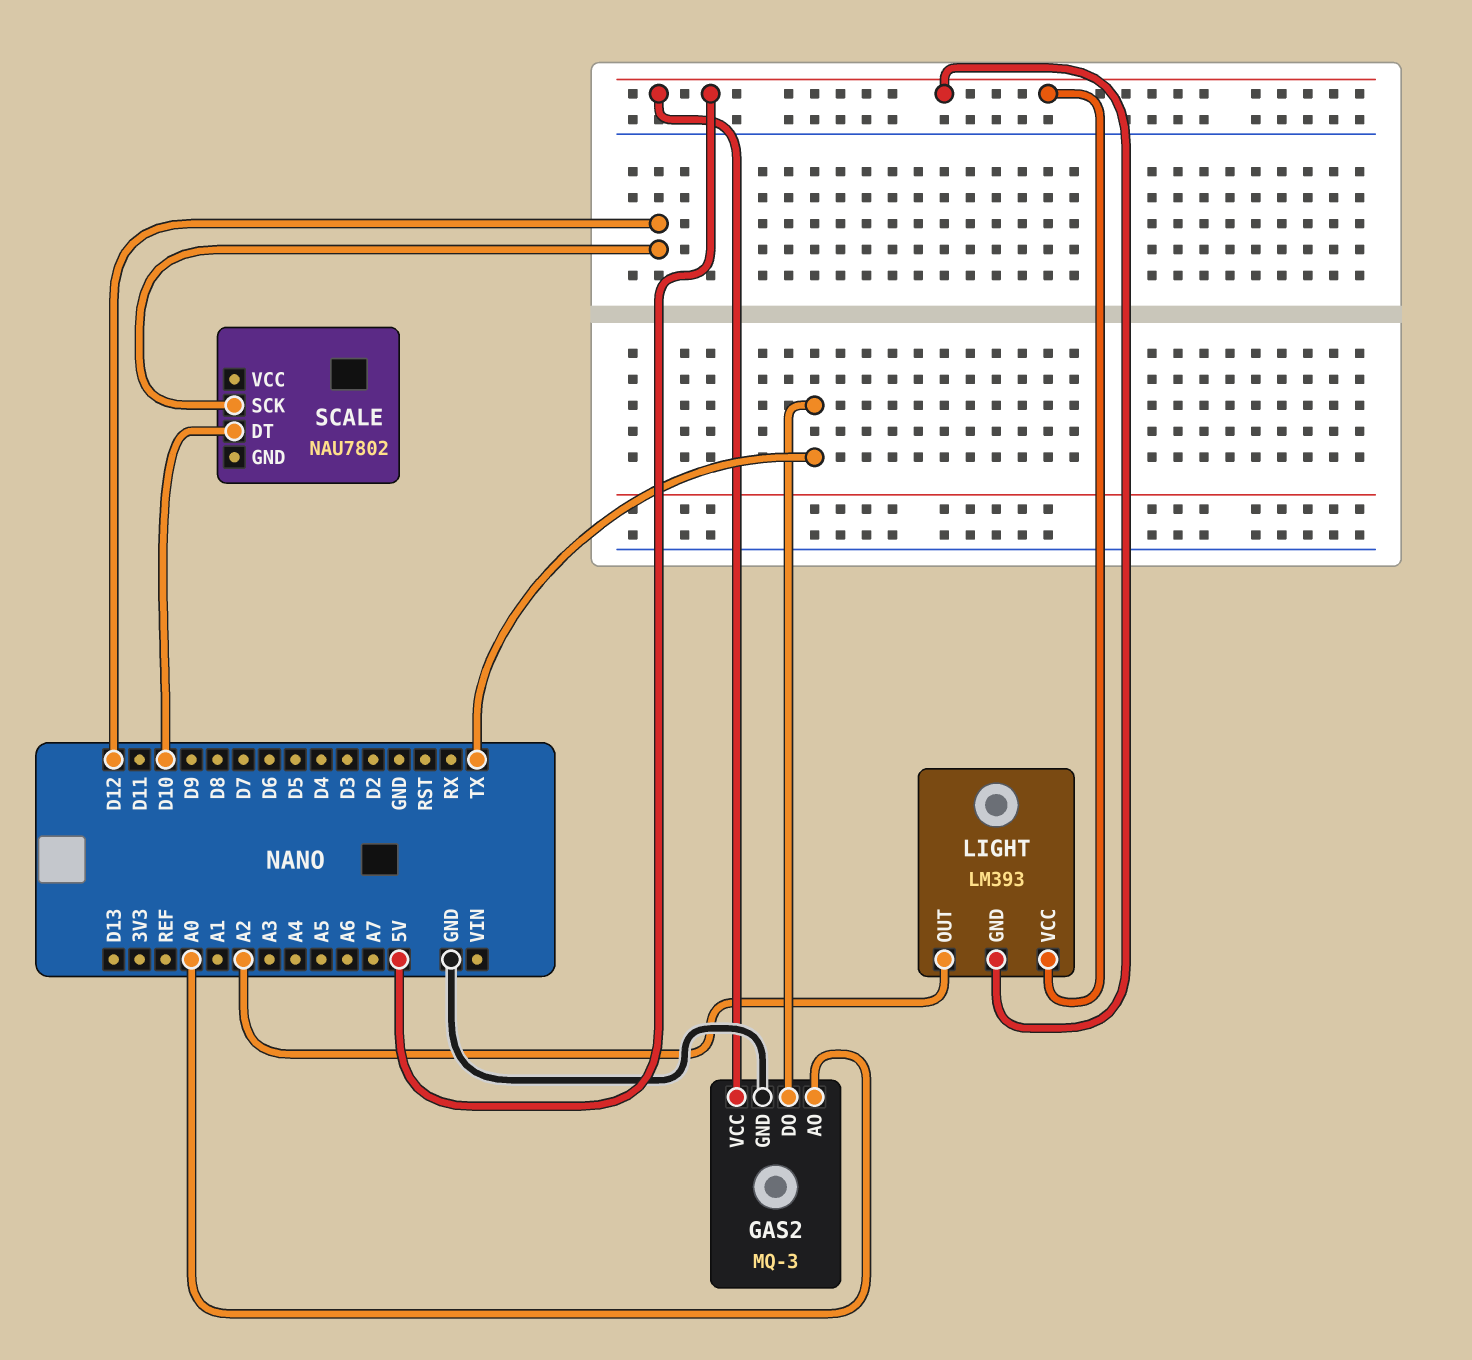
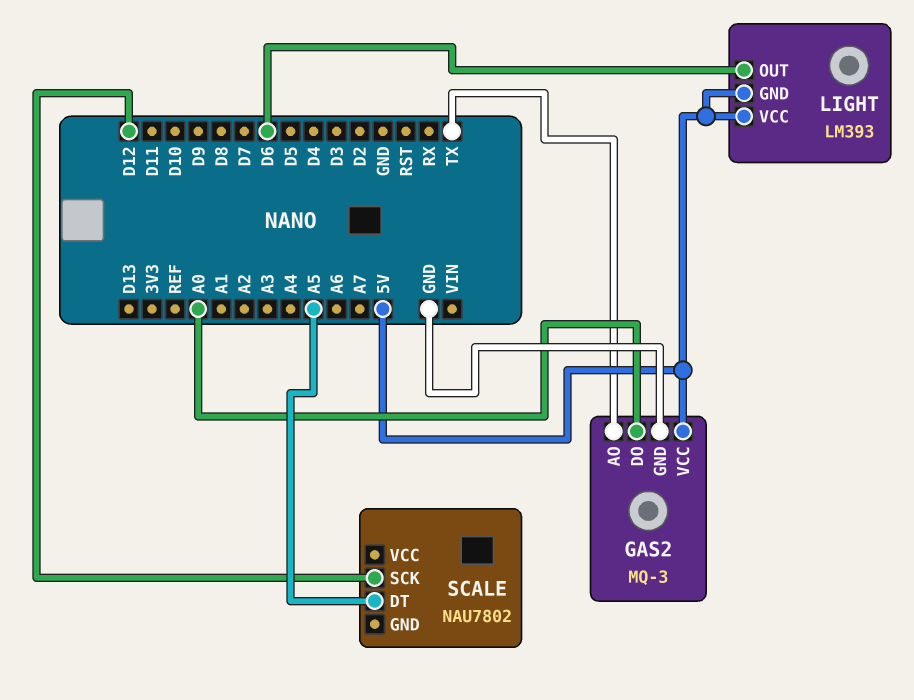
GAS2 pin AO: A0 -> TX
GAS2 pin DO: TX -> A0
LIGHT pin OUT: A2 -> D6
SCALE pin DT: D10 -> A5

